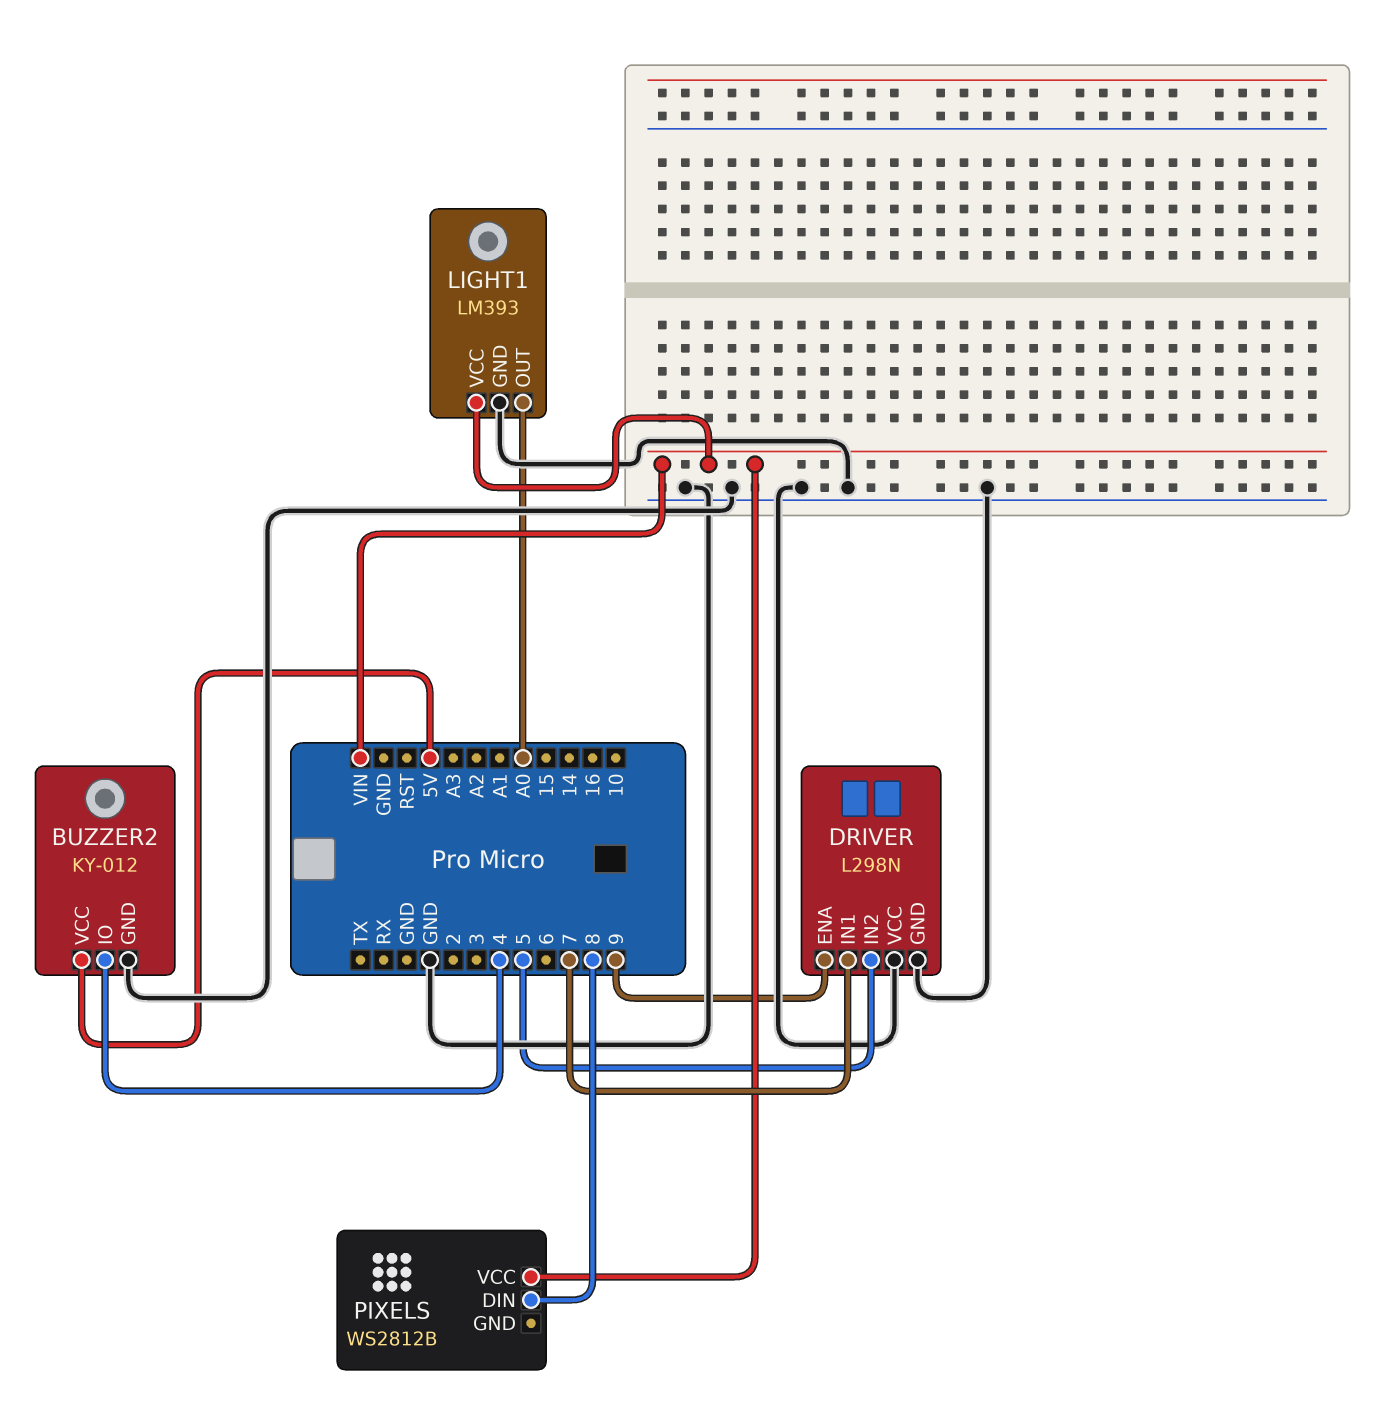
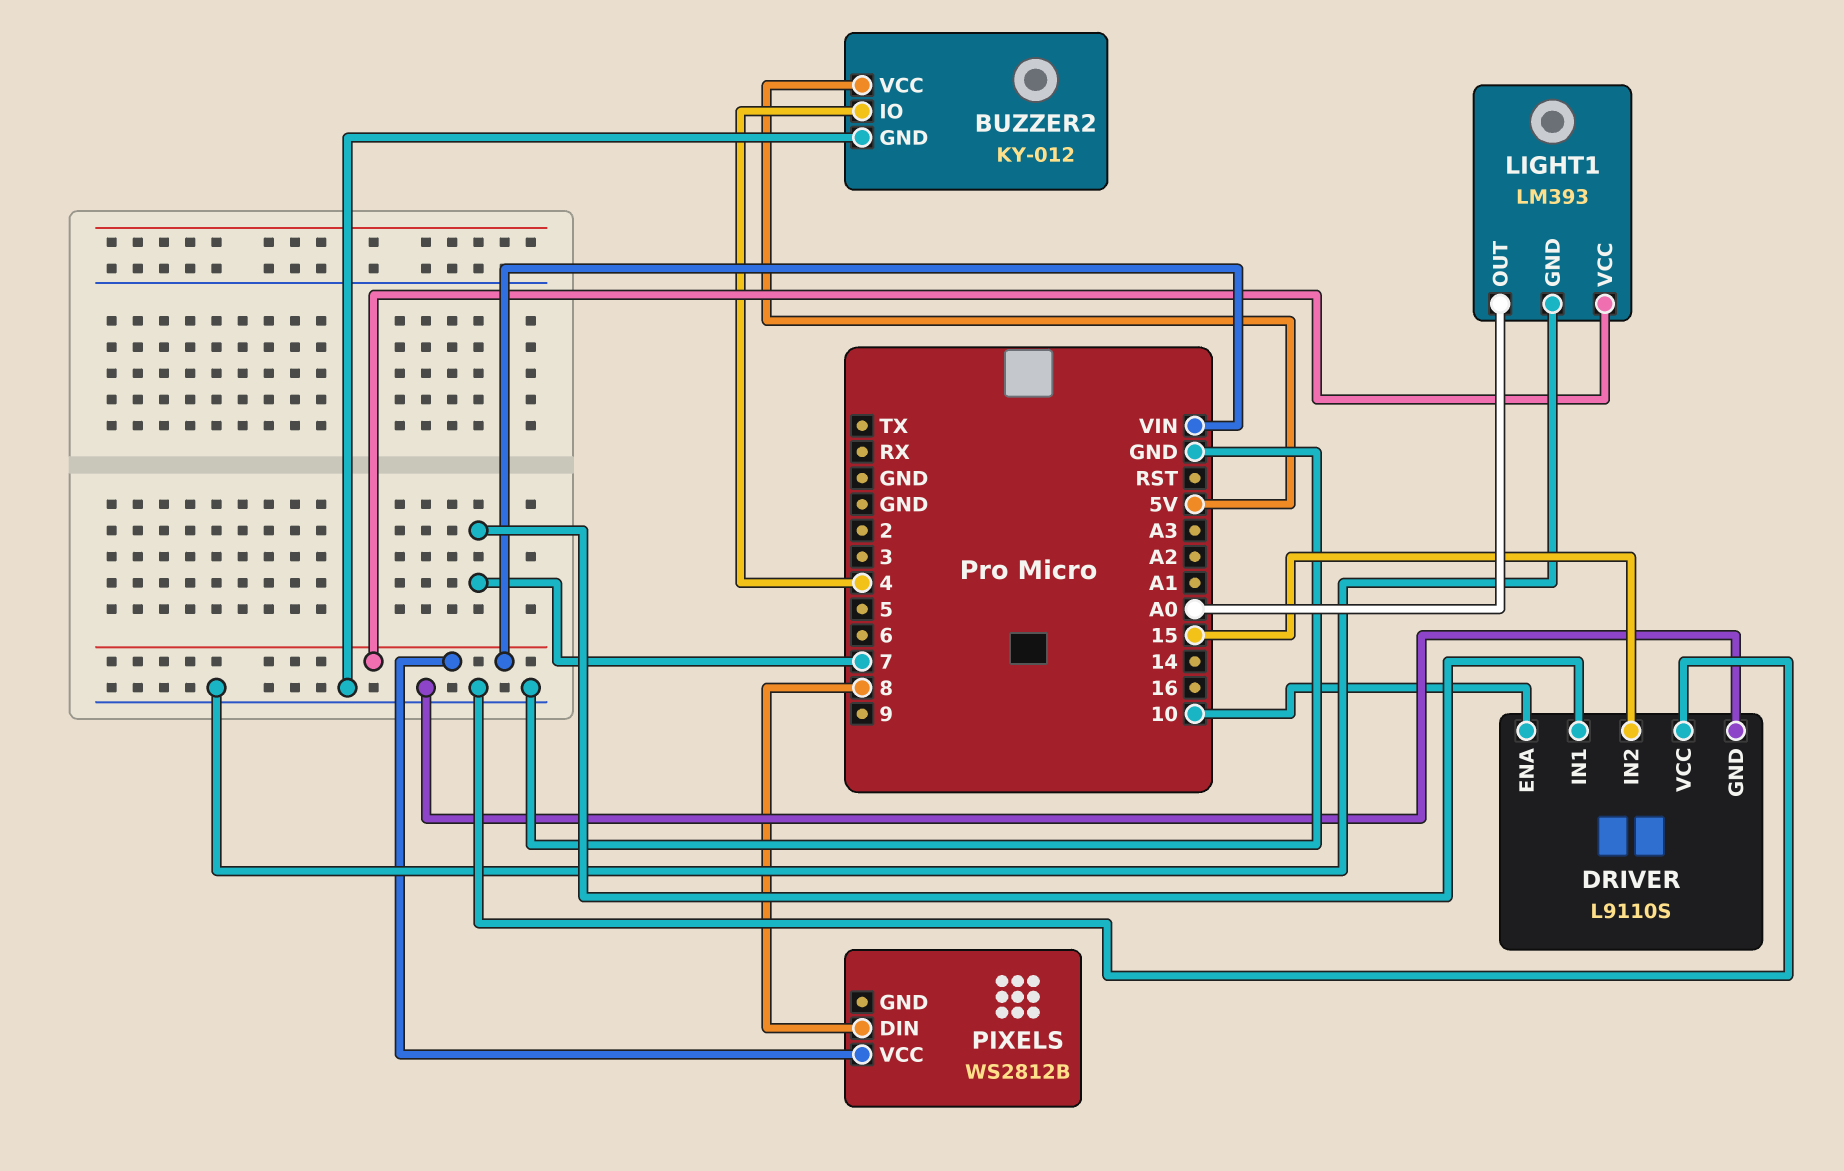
DRIVER: L298N -> L9110S
DRIVER pin ENA: 9 -> 10
DRIVER pin IN2: 5 -> 15

